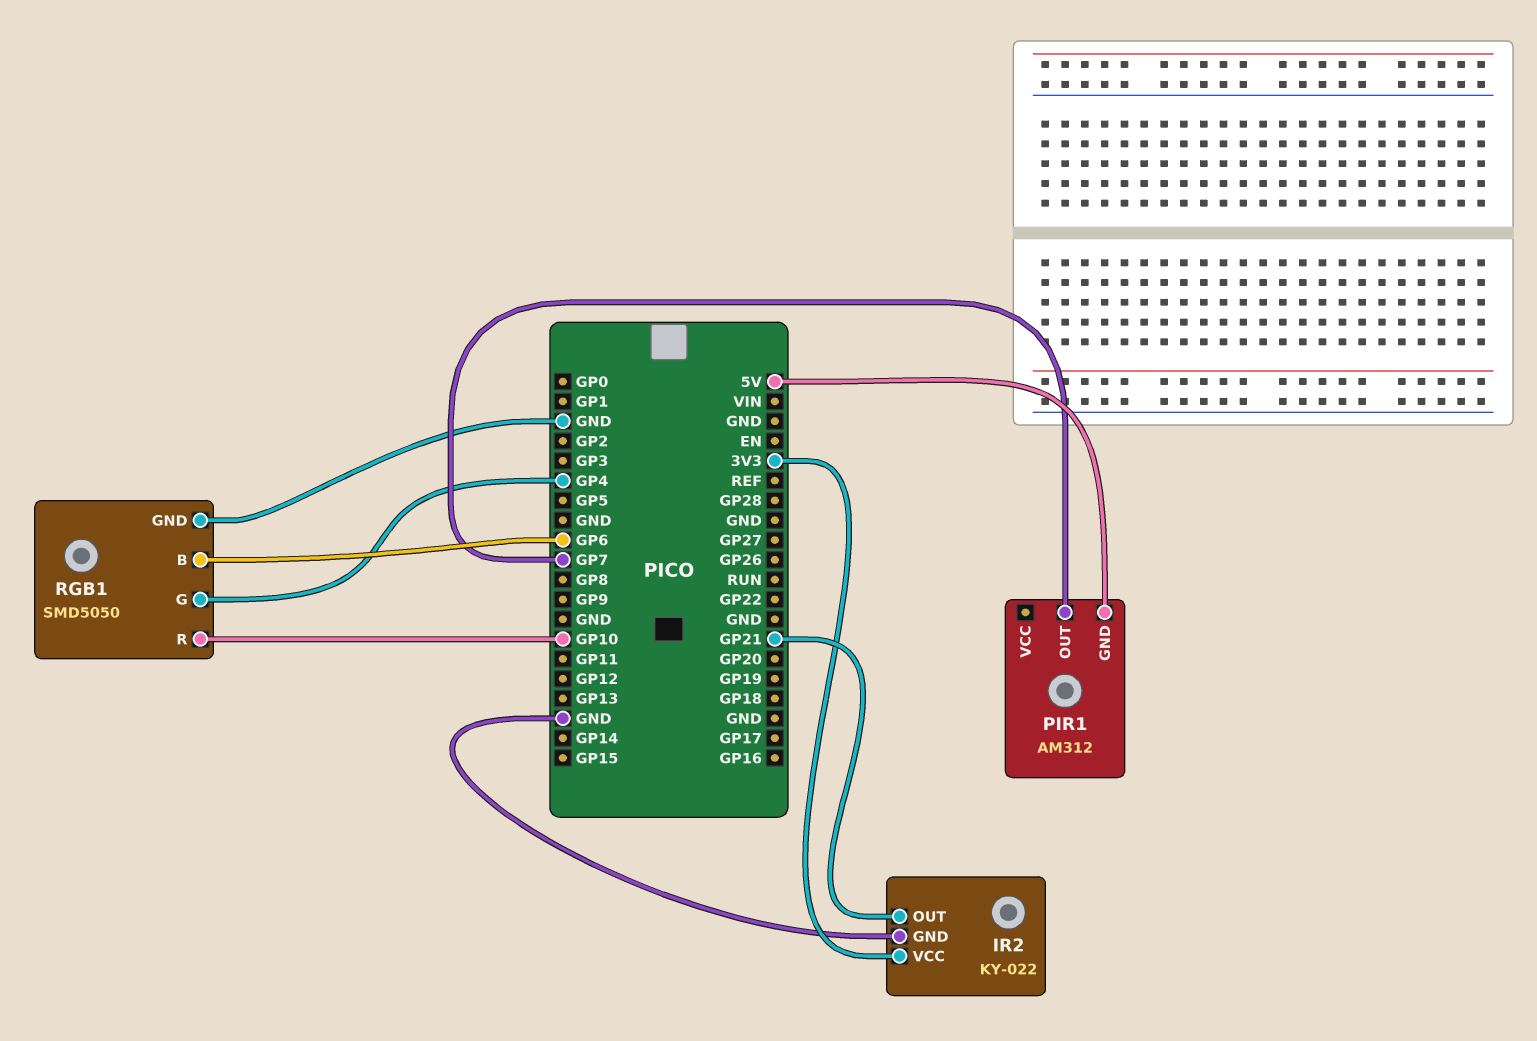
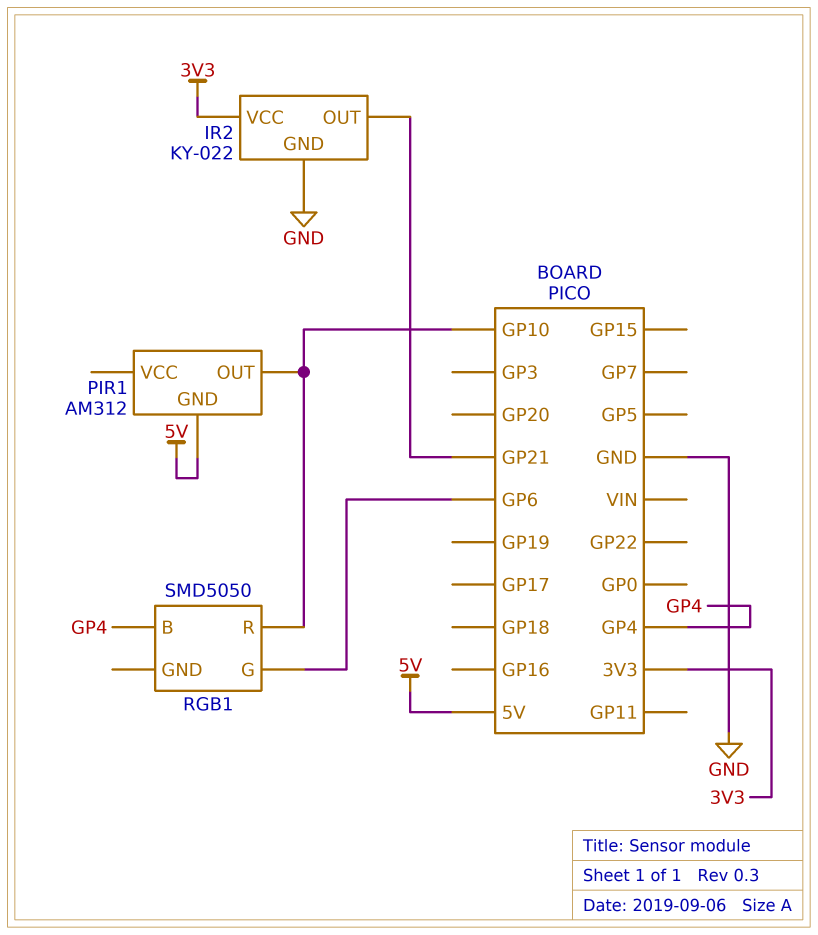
PIR1 pin OUT: GP7 -> GP10
RGB1 pin B: GP6 -> GP4
RGB1 pin G: GP4 -> GP6
RGB1 pin GND: GND -> none

